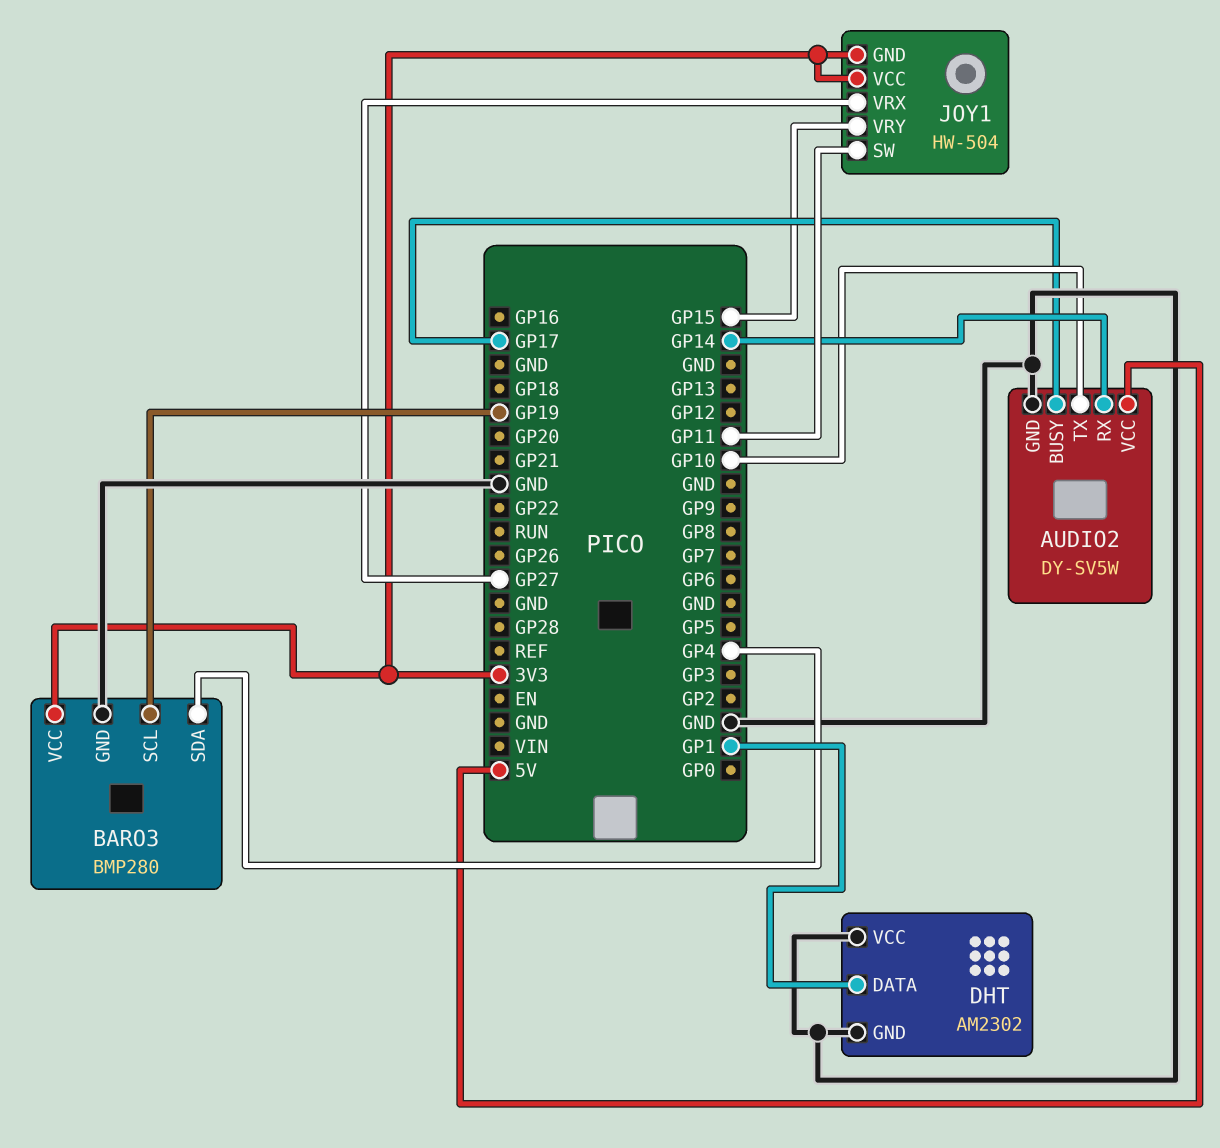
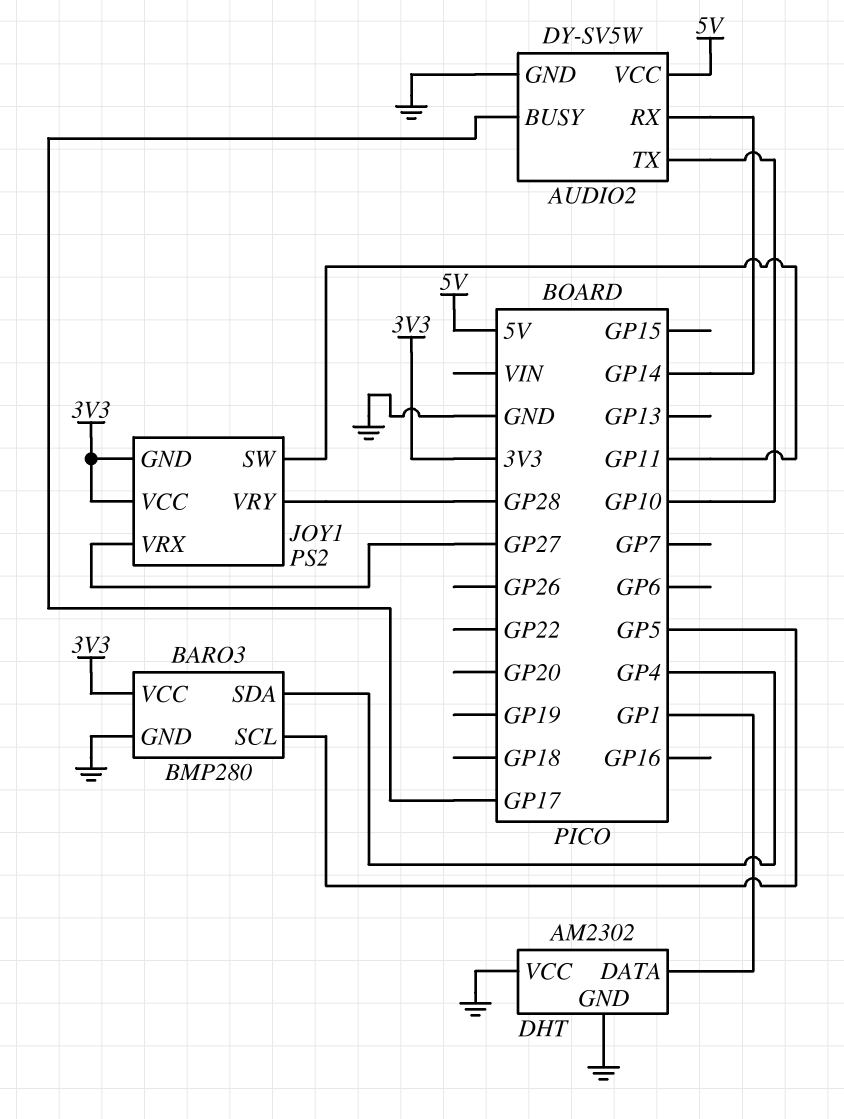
BARO3 pin SCL: GP19 -> GP5
JOY1: HW-504 -> PS2
JOY1 pin VRY: GP15 -> GP28

